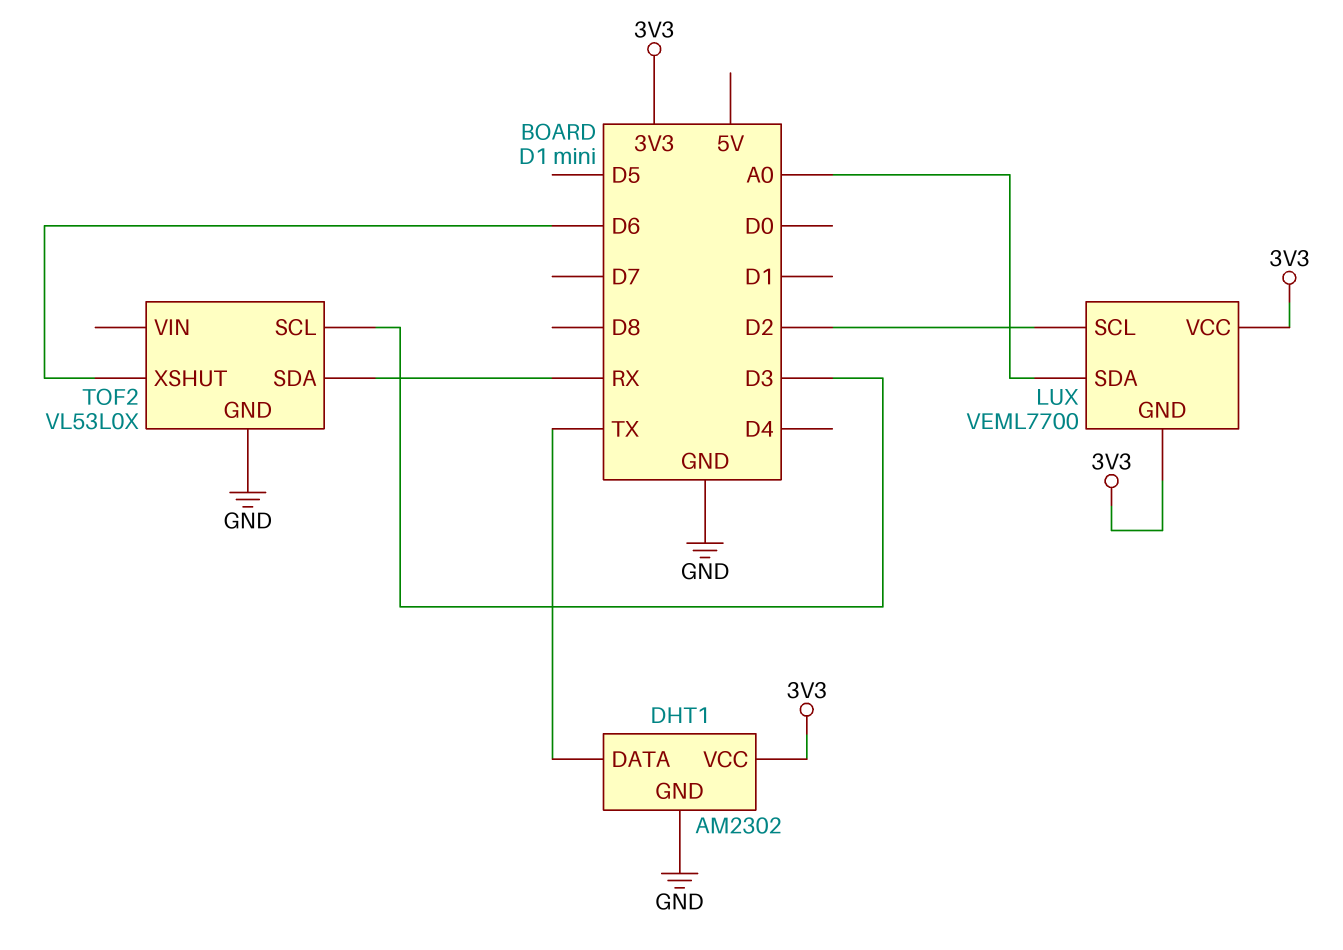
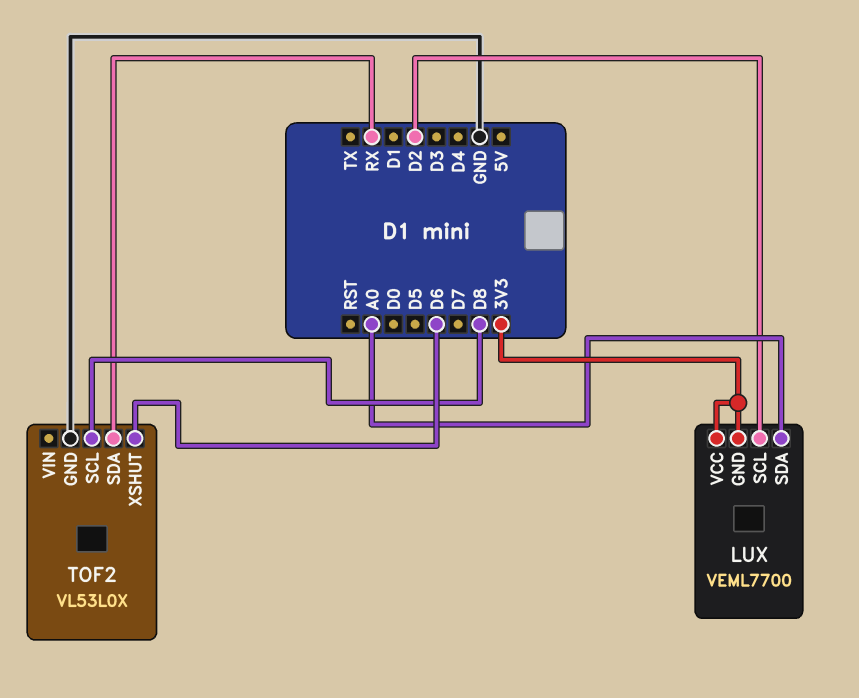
DHT1: AM2302 -> none
DHT1 pin DATA: TX -> none
DHT1 pin GND: GND -> none
DHT1 pin VCC: 3V3 -> none
TOF2 pin SCL: D3 -> D8

